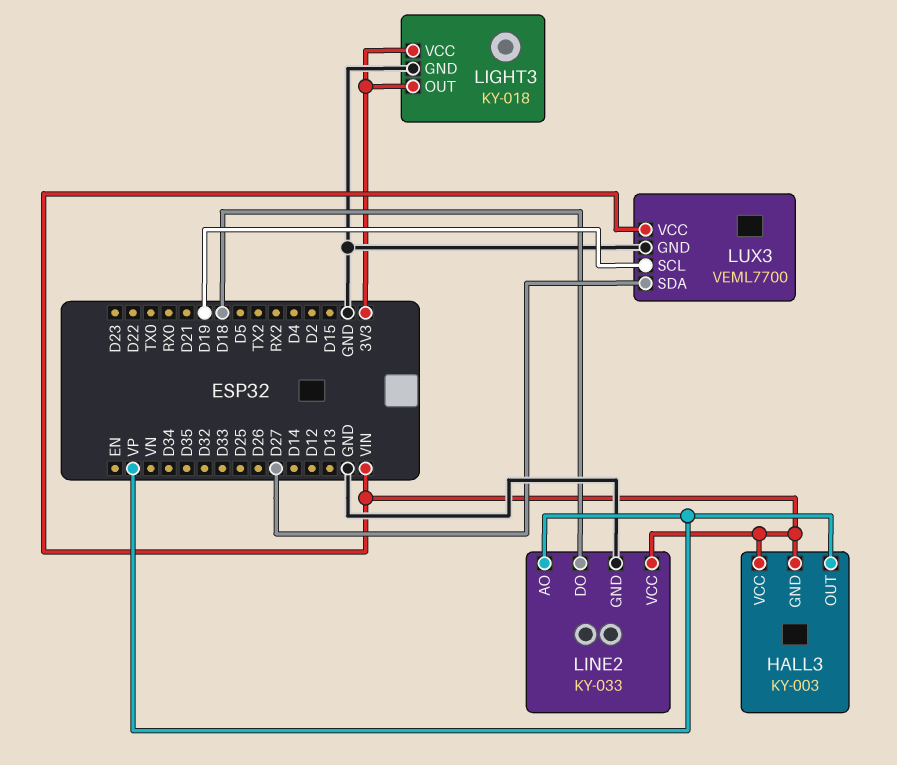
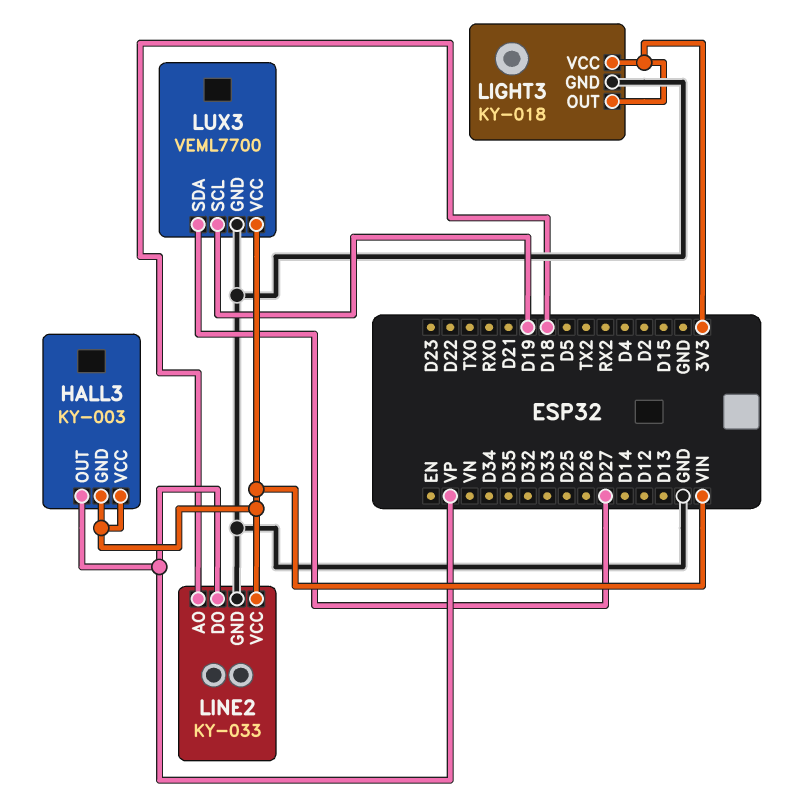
LINE2 pin AO: VP -> D18
LINE2 pin DO: D18 -> VP

